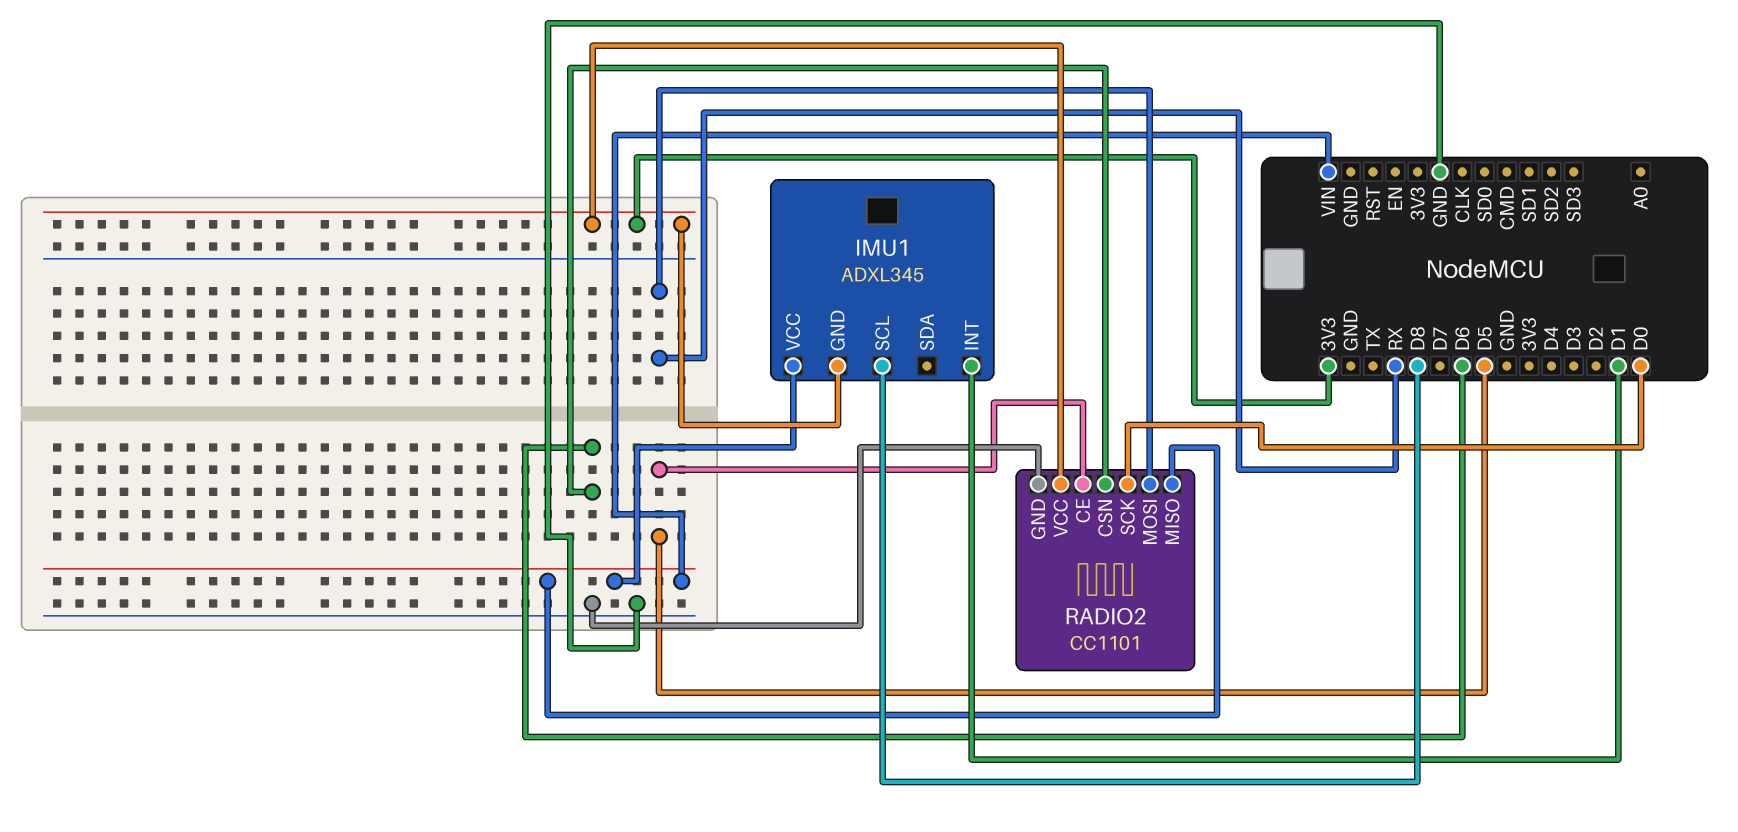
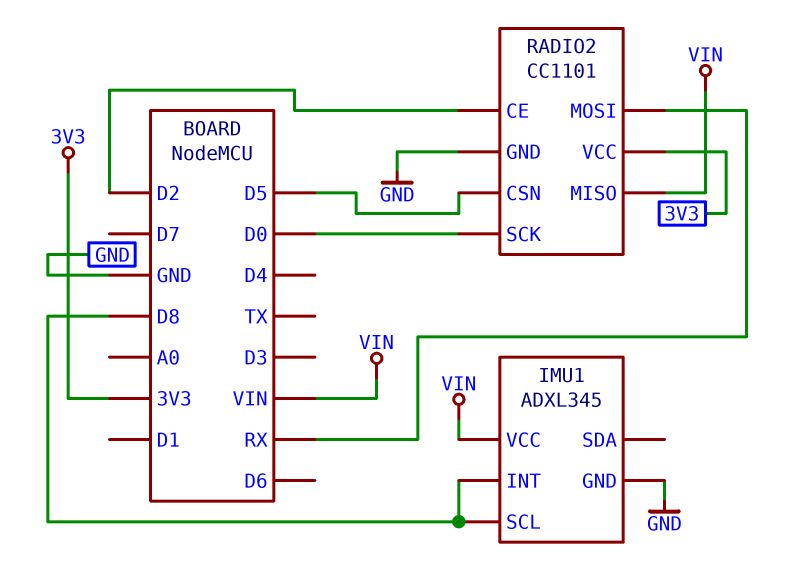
IMU1 pin GND: 3V3 -> GND
IMU1 pin INT: D1 -> D8
RADIO2 pin CE: D5 -> D2
RADIO2 pin CSN: D6 -> D5

